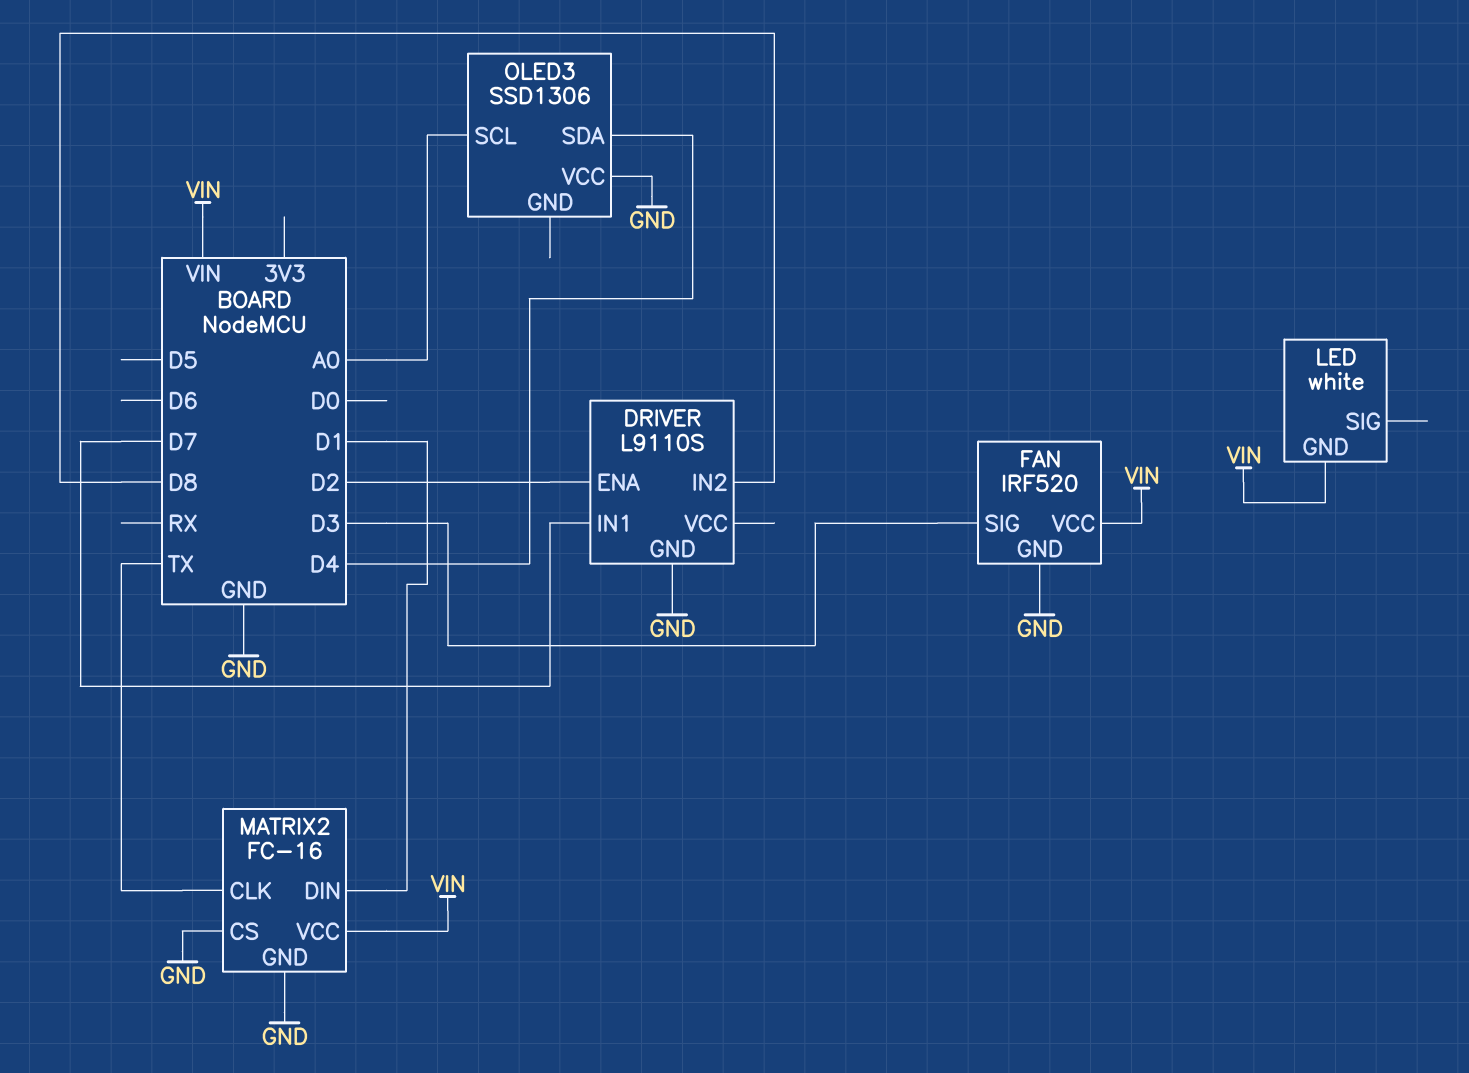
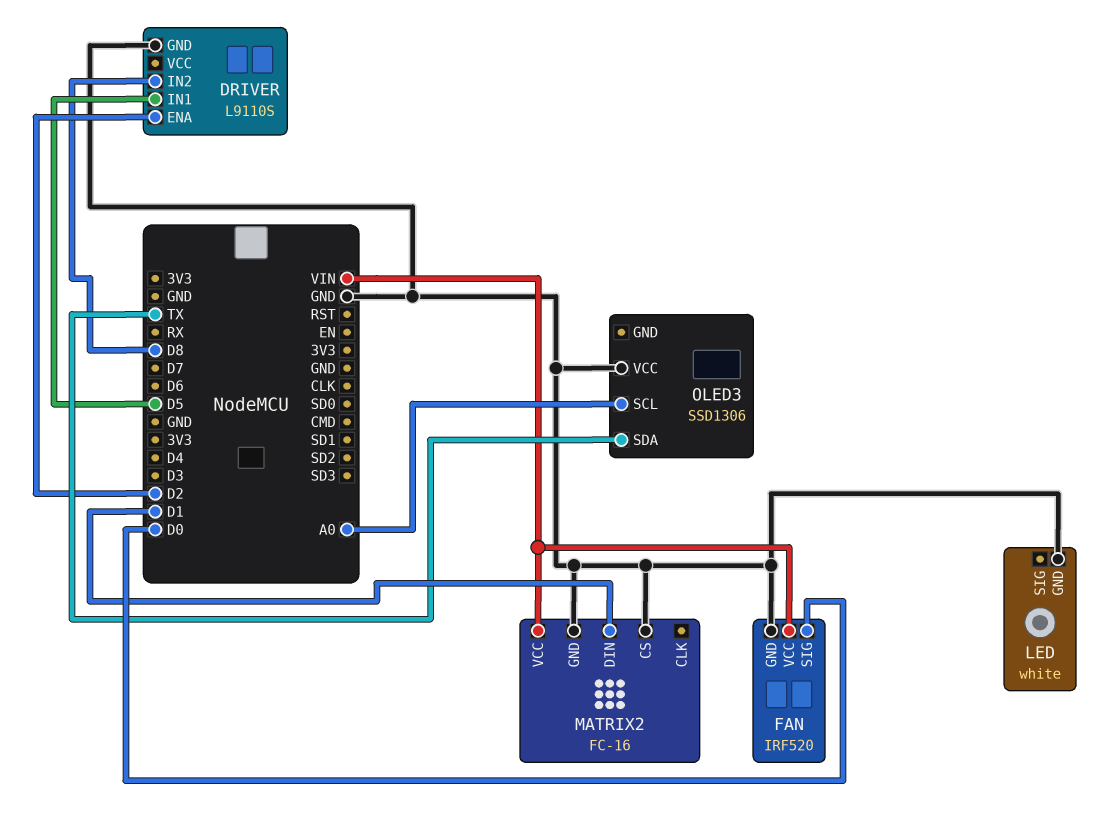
DRIVER pin IN1: D7 -> D5
FAN pin SIG: D3 -> D0
LED pin GND: VIN -> GND
MATRIX2 pin CLK: TX -> none
OLED3 pin SDA: D4 -> TX

